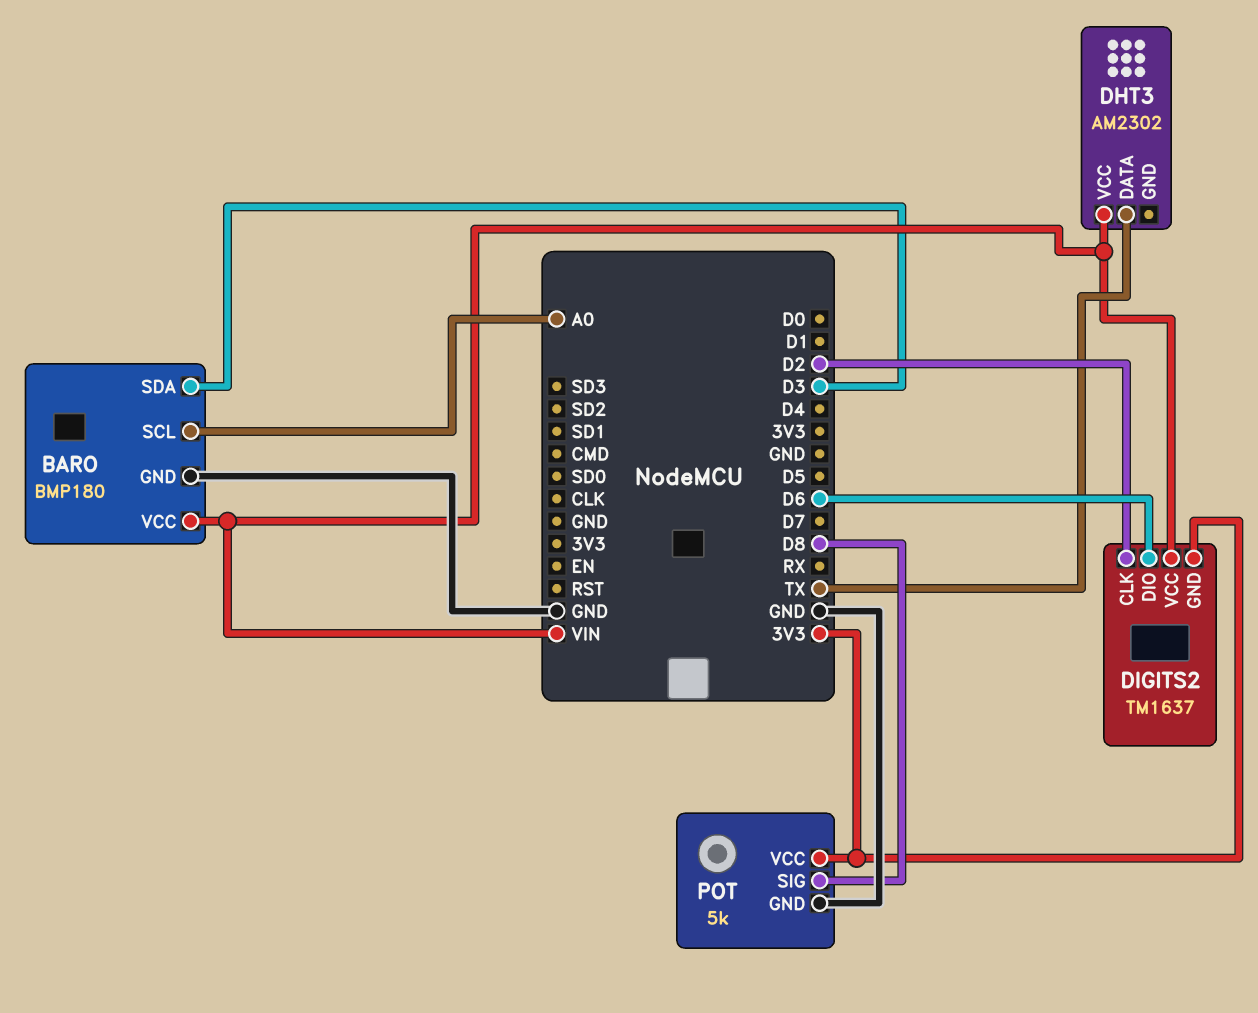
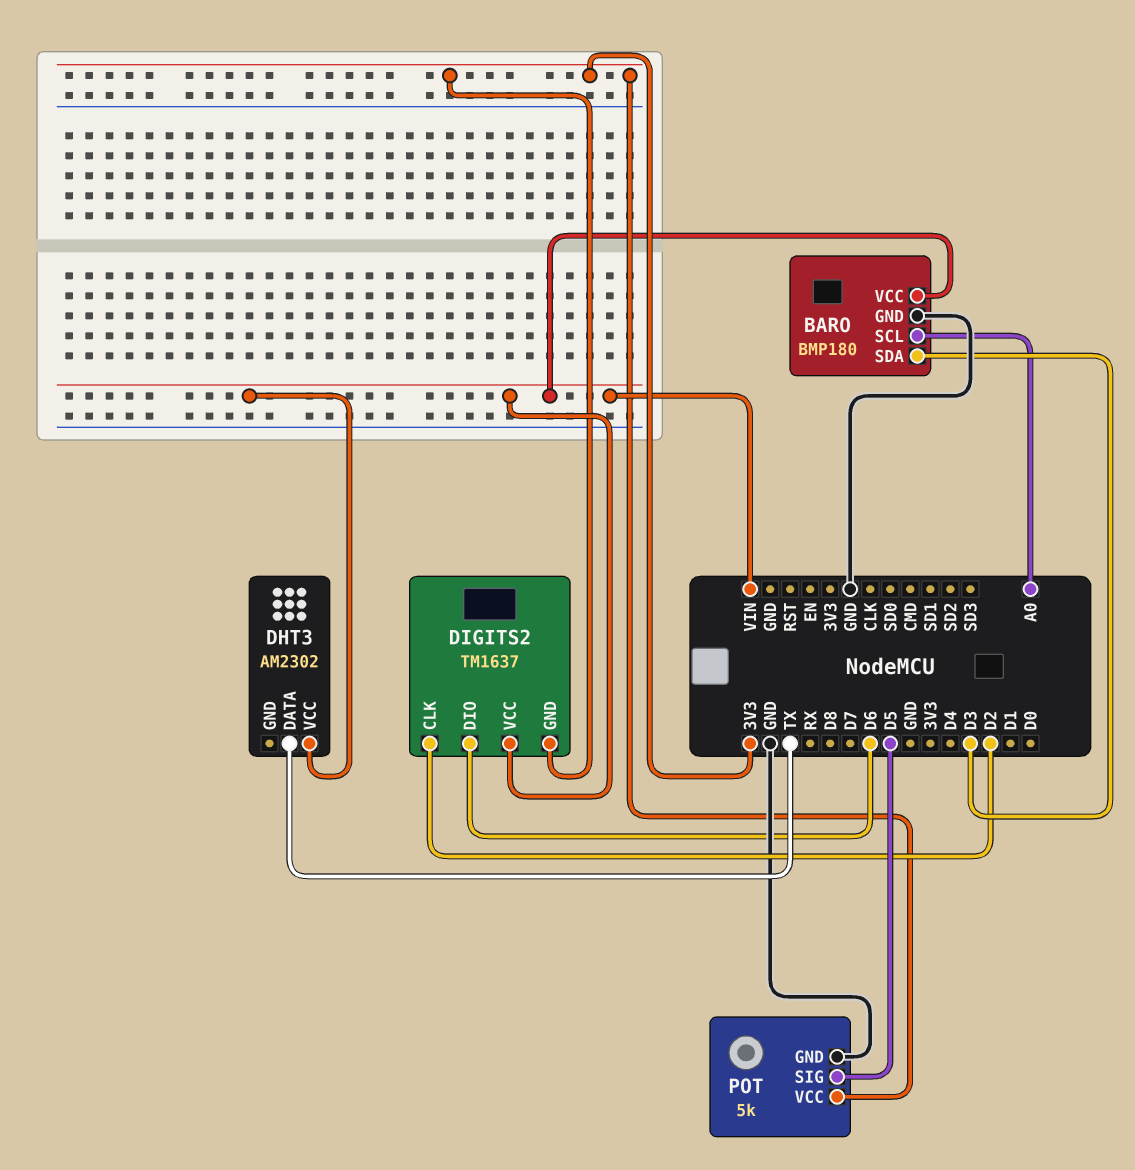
POT pin SIG: D8 -> D5

